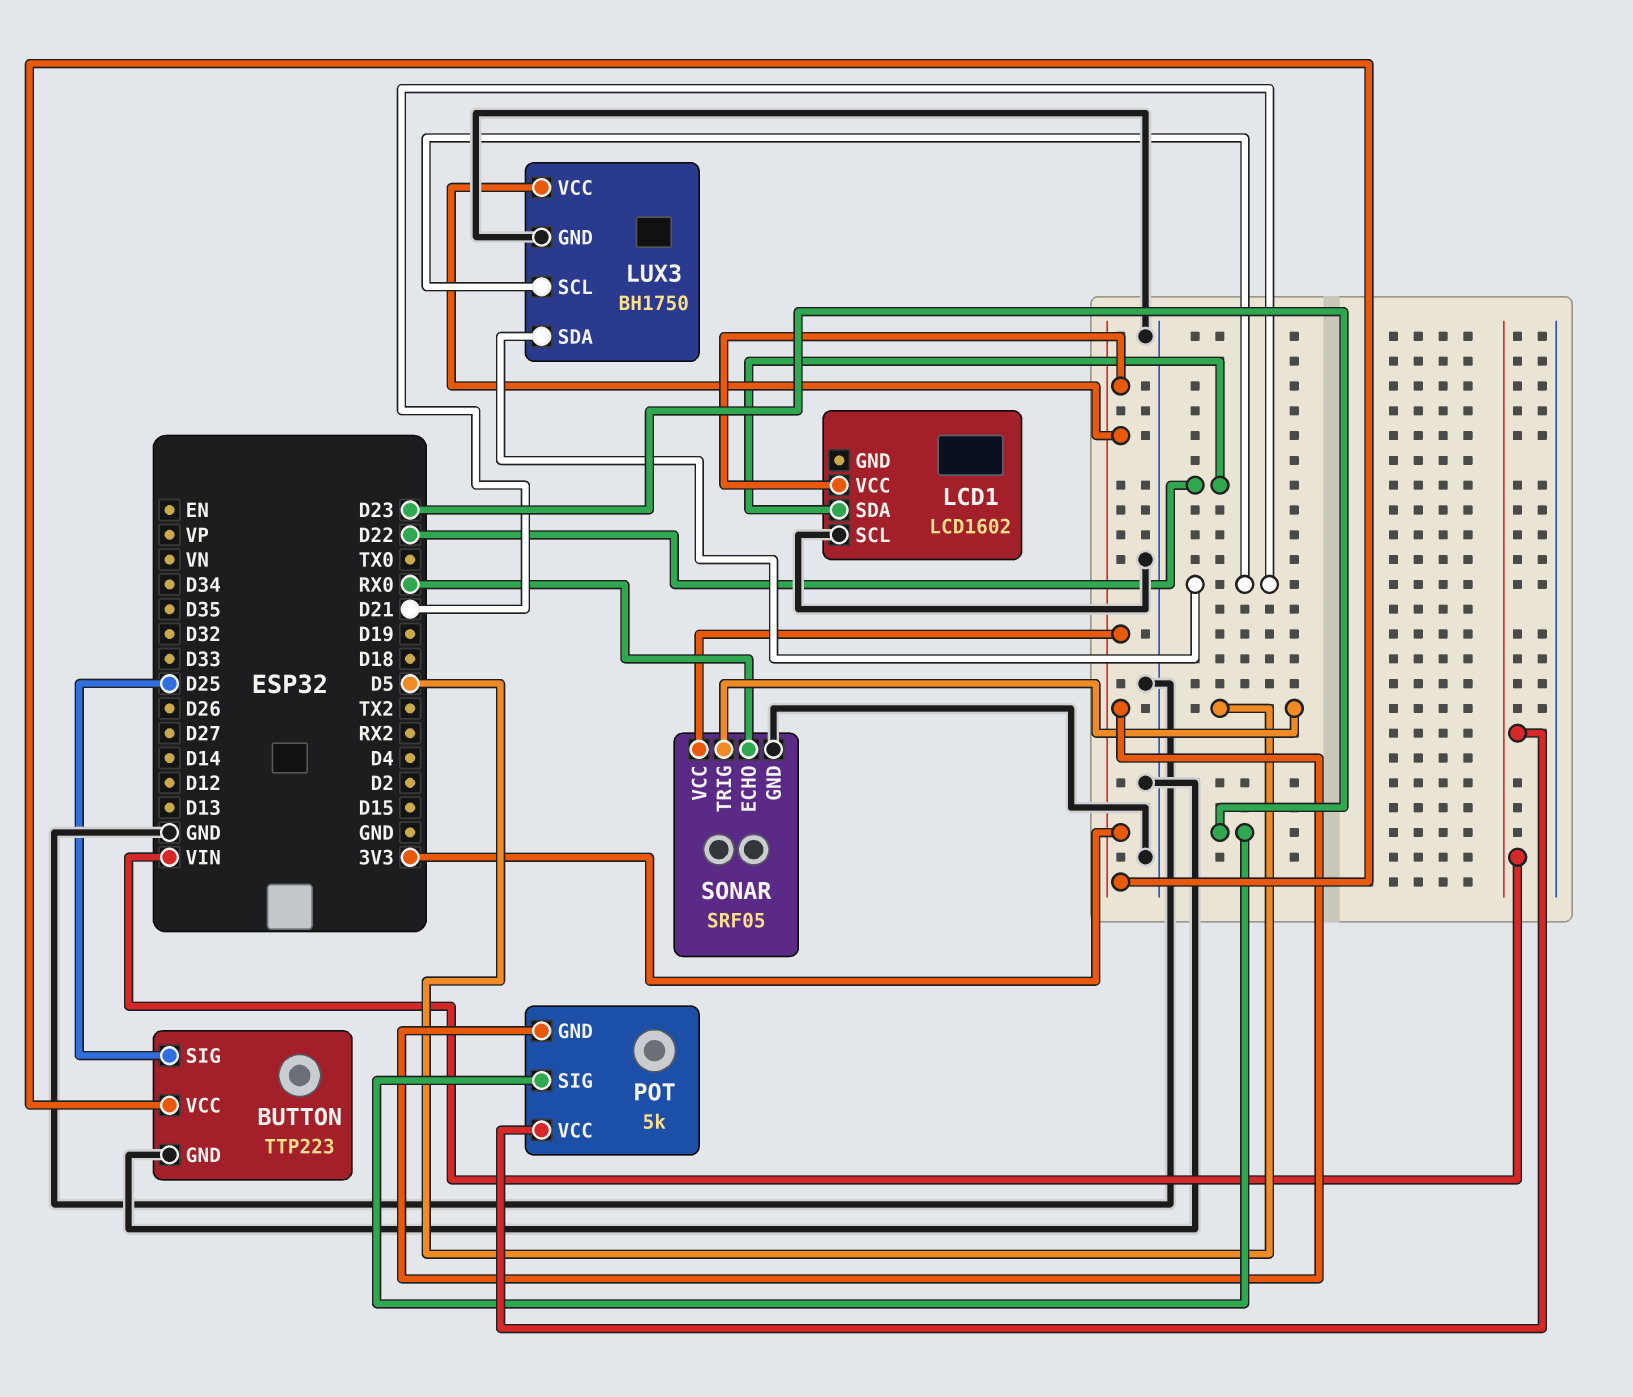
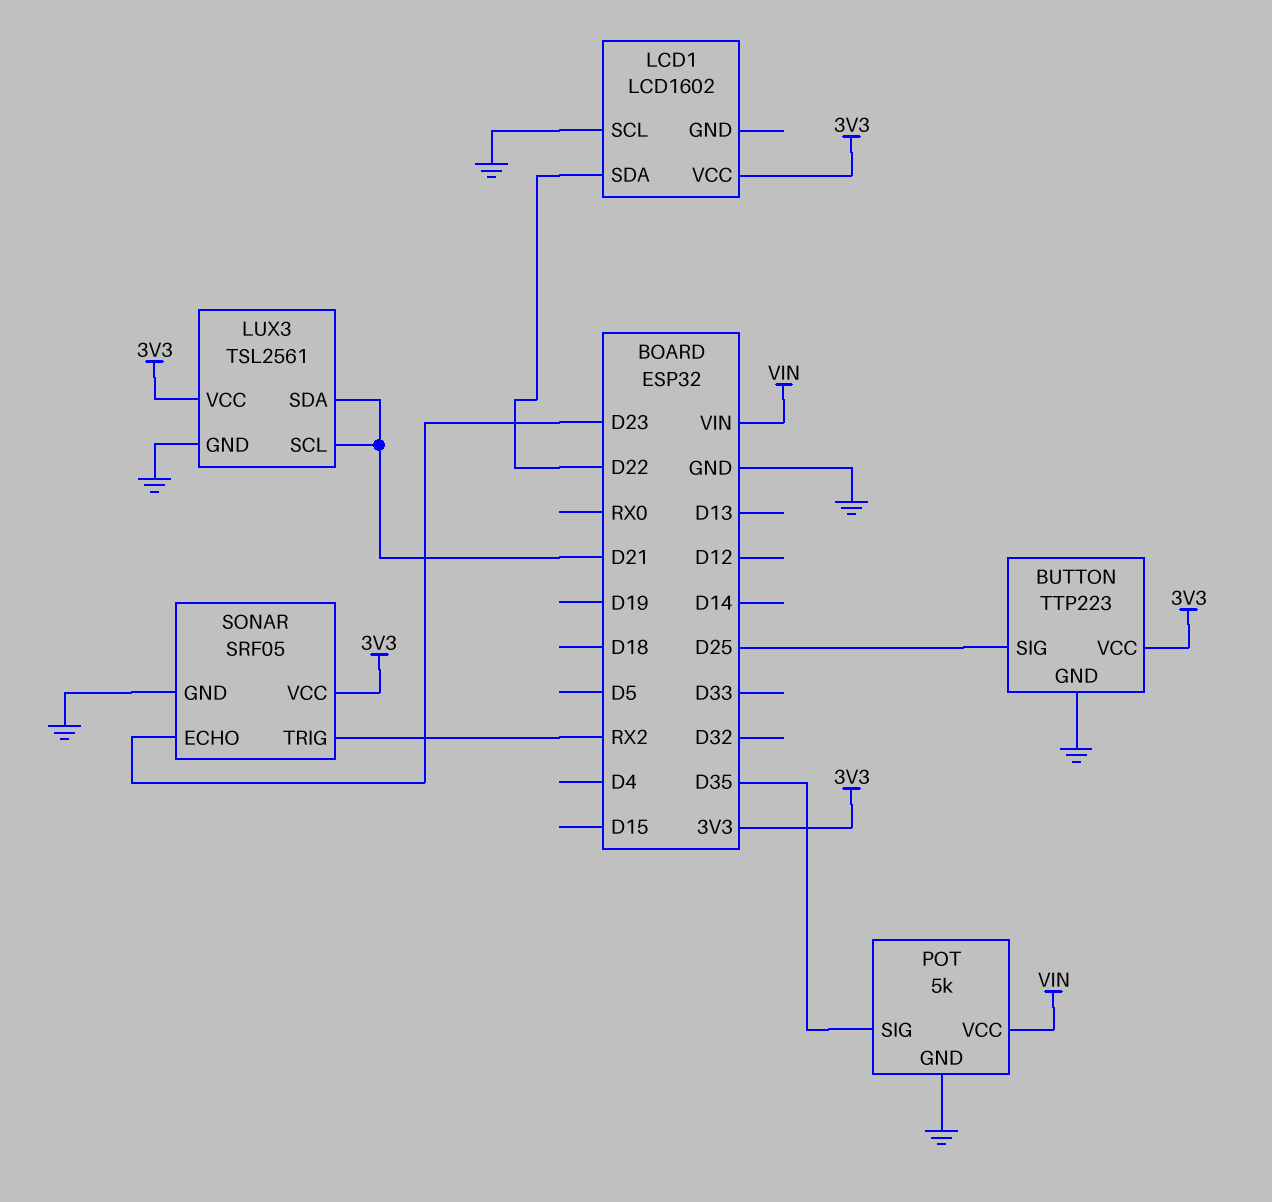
LUX3: BH1750 -> TSL2561
POT pin GND: 3V3 -> GND
POT pin SIG: D23 -> D35
SONAR pin ECHO: RX0 -> D23
SONAR pin TRIG: D5 -> RX2

